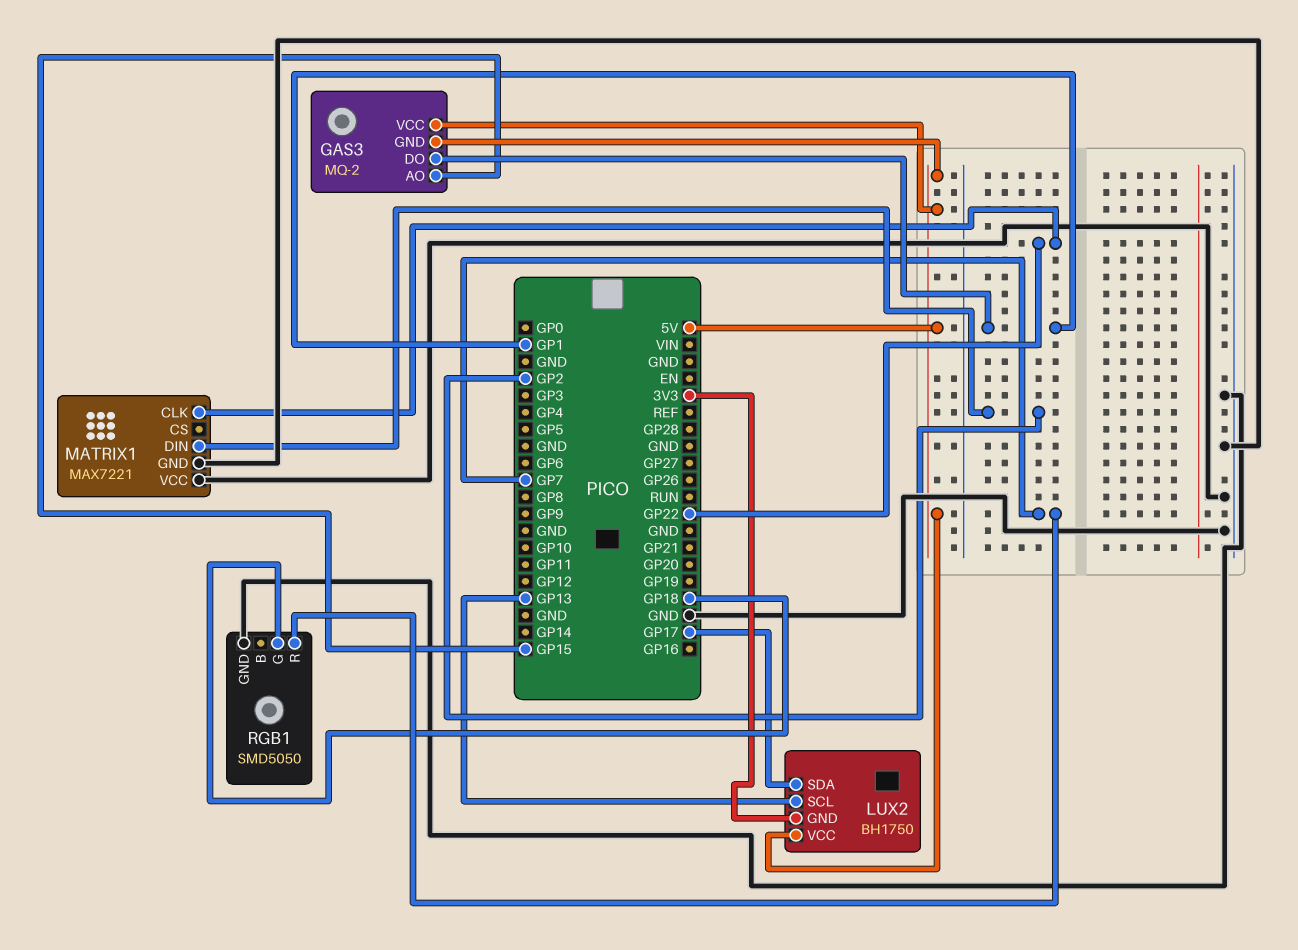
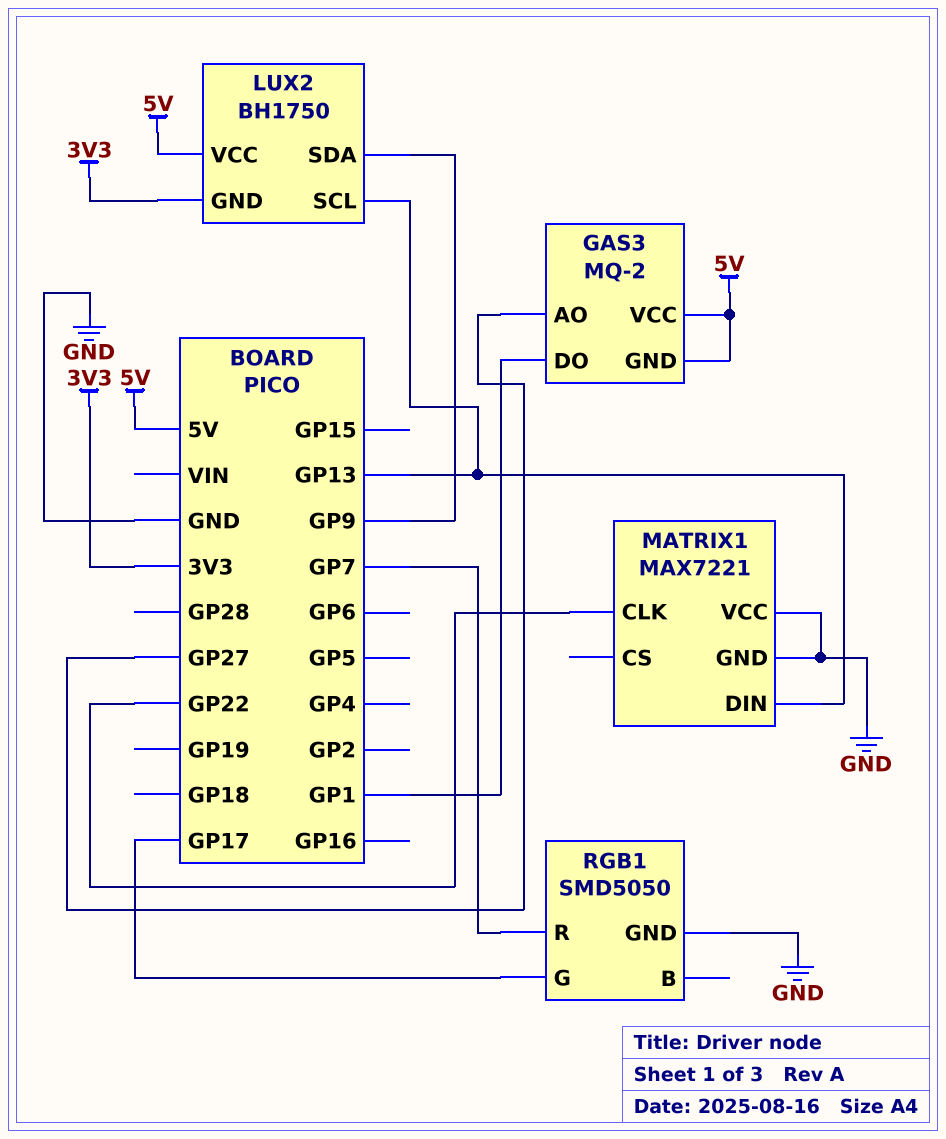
GAS3 pin AO: GP15 -> GP27
LUX2 pin SDA: GP17 -> GP9
MATRIX1 pin DIN: GP2 -> GP13
RGB1 pin G: GP18 -> GP17

